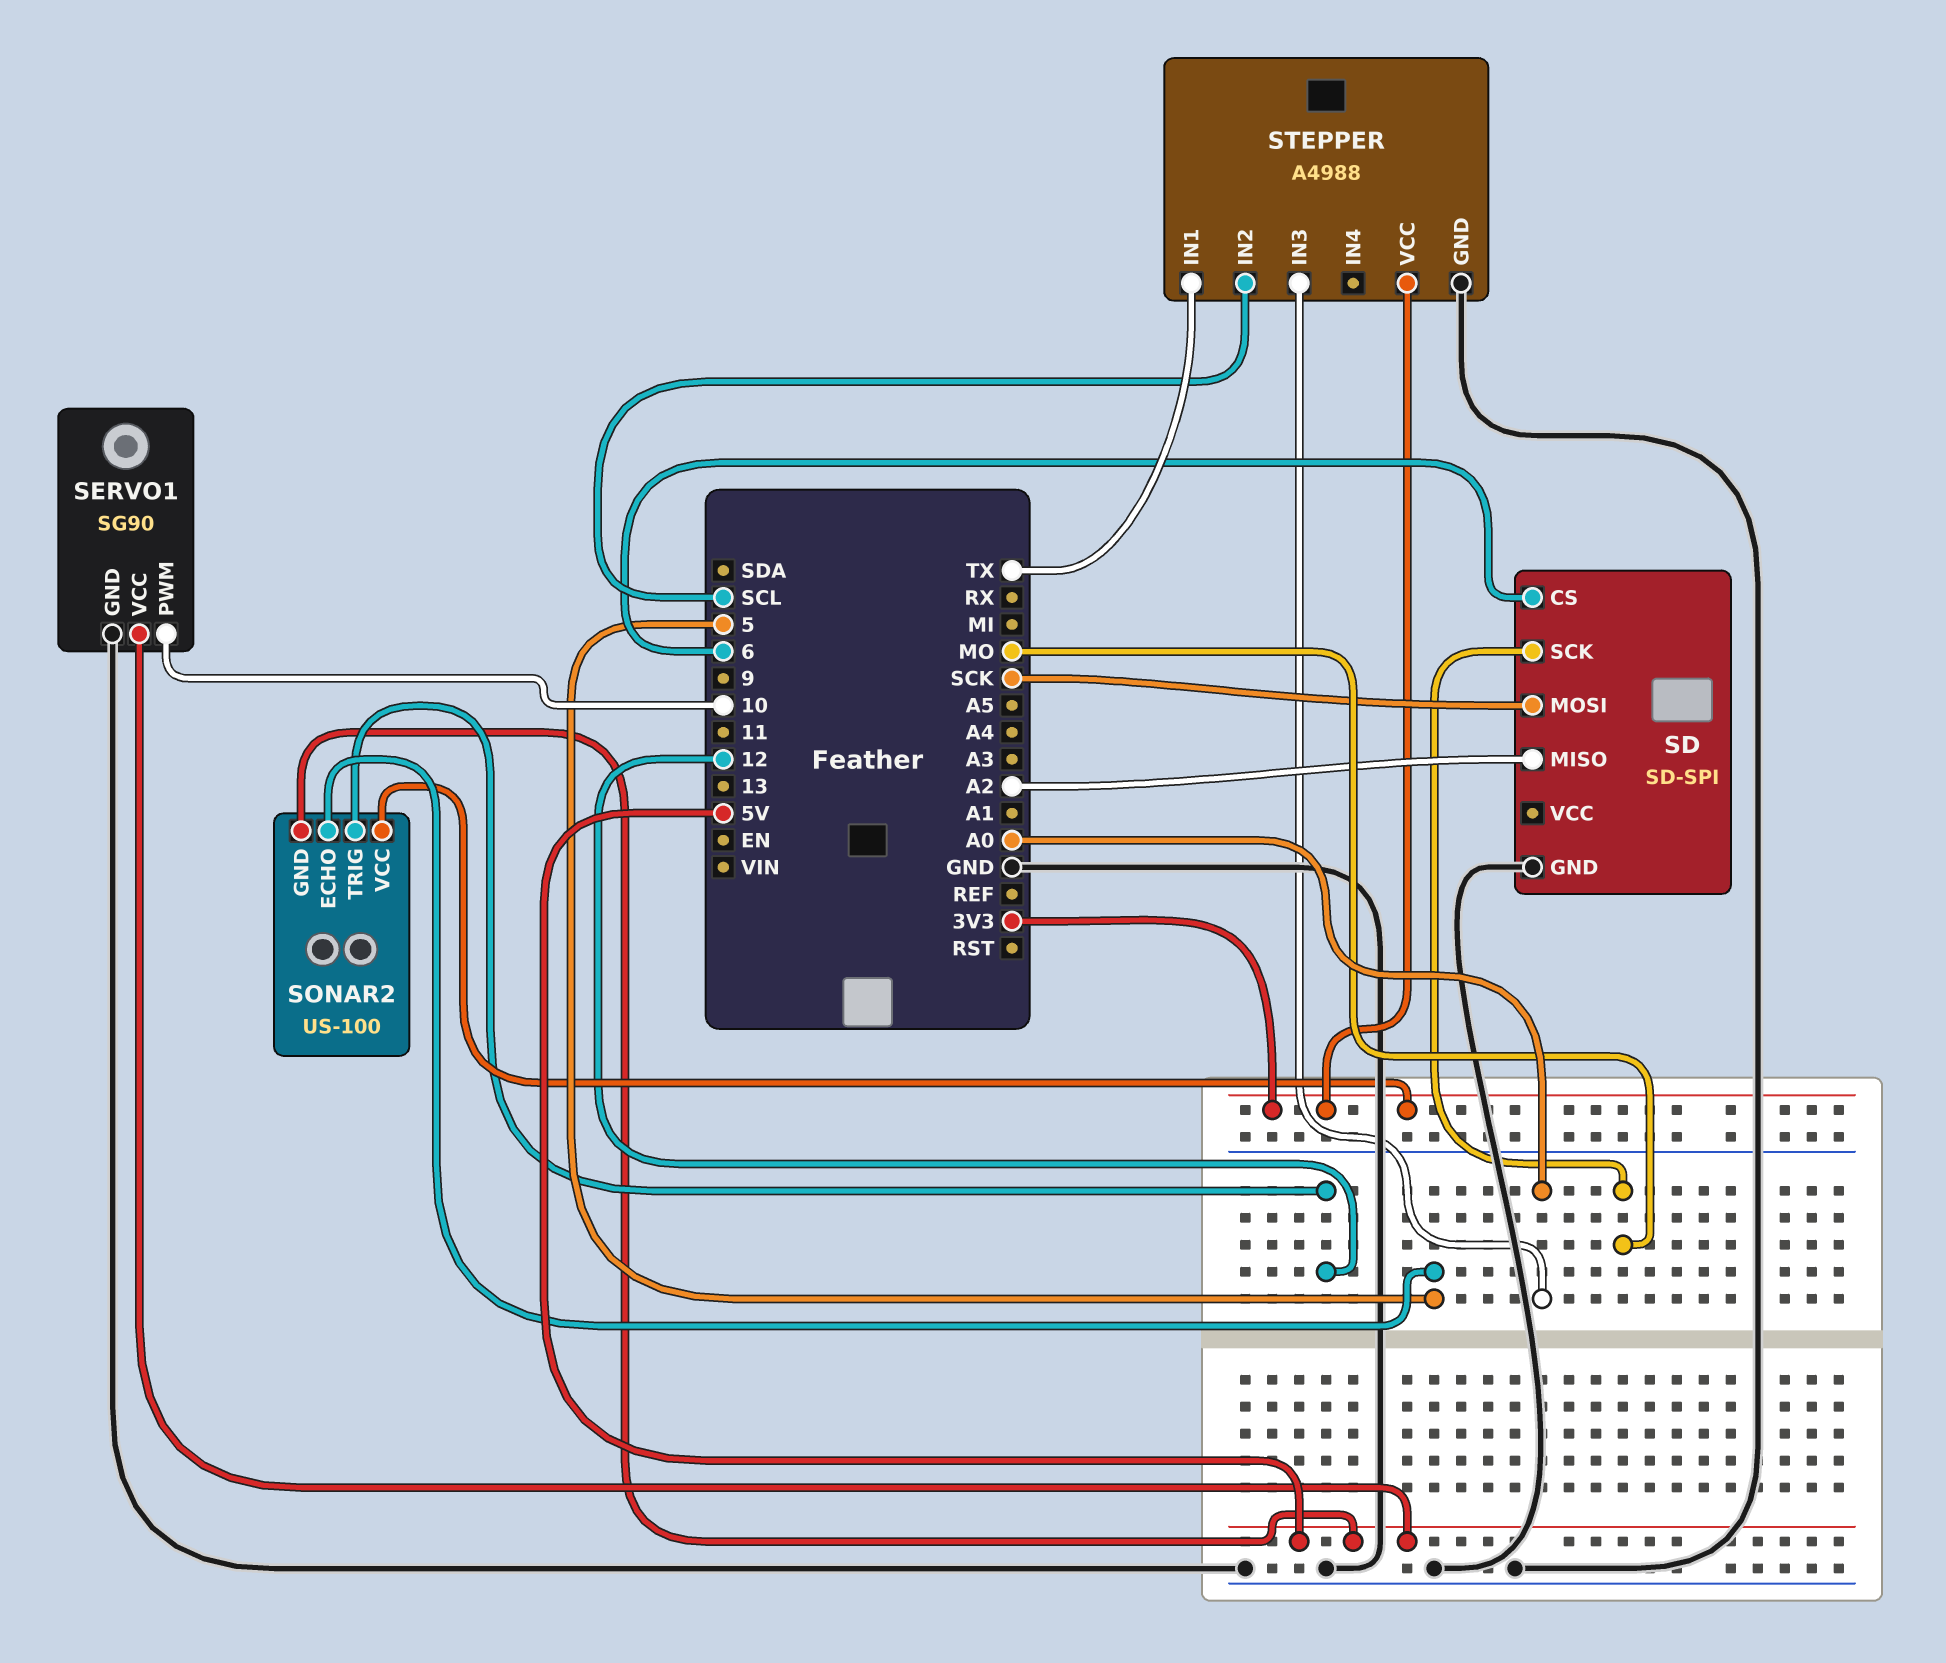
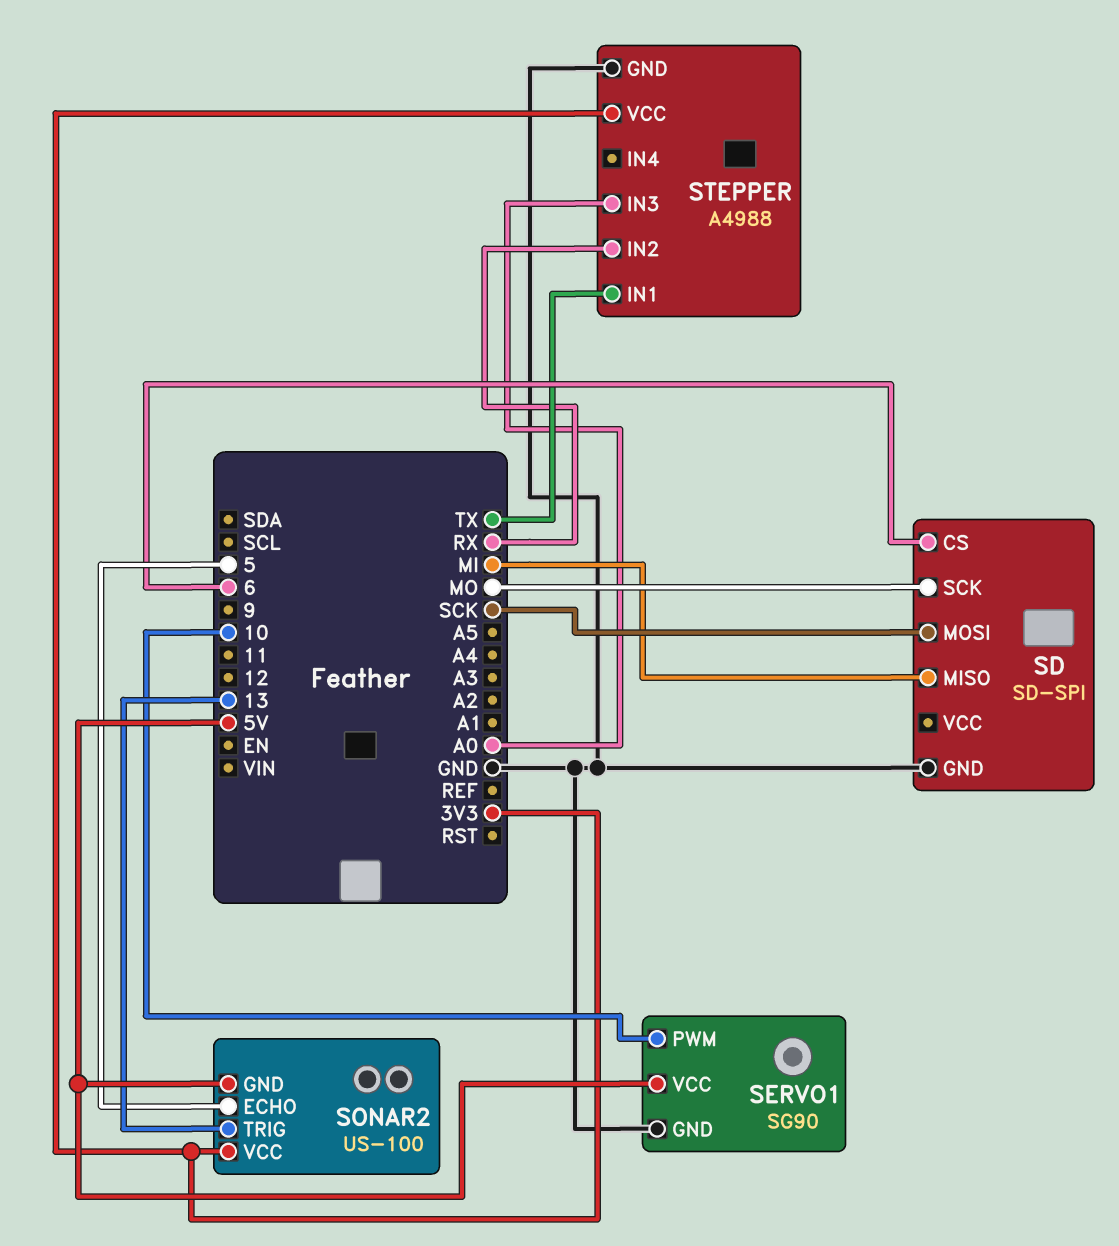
SD pin MISO: A2 -> MI
SONAR2 pin TRIG: 12 -> 13
STEPPER pin IN2: SCL -> RX

